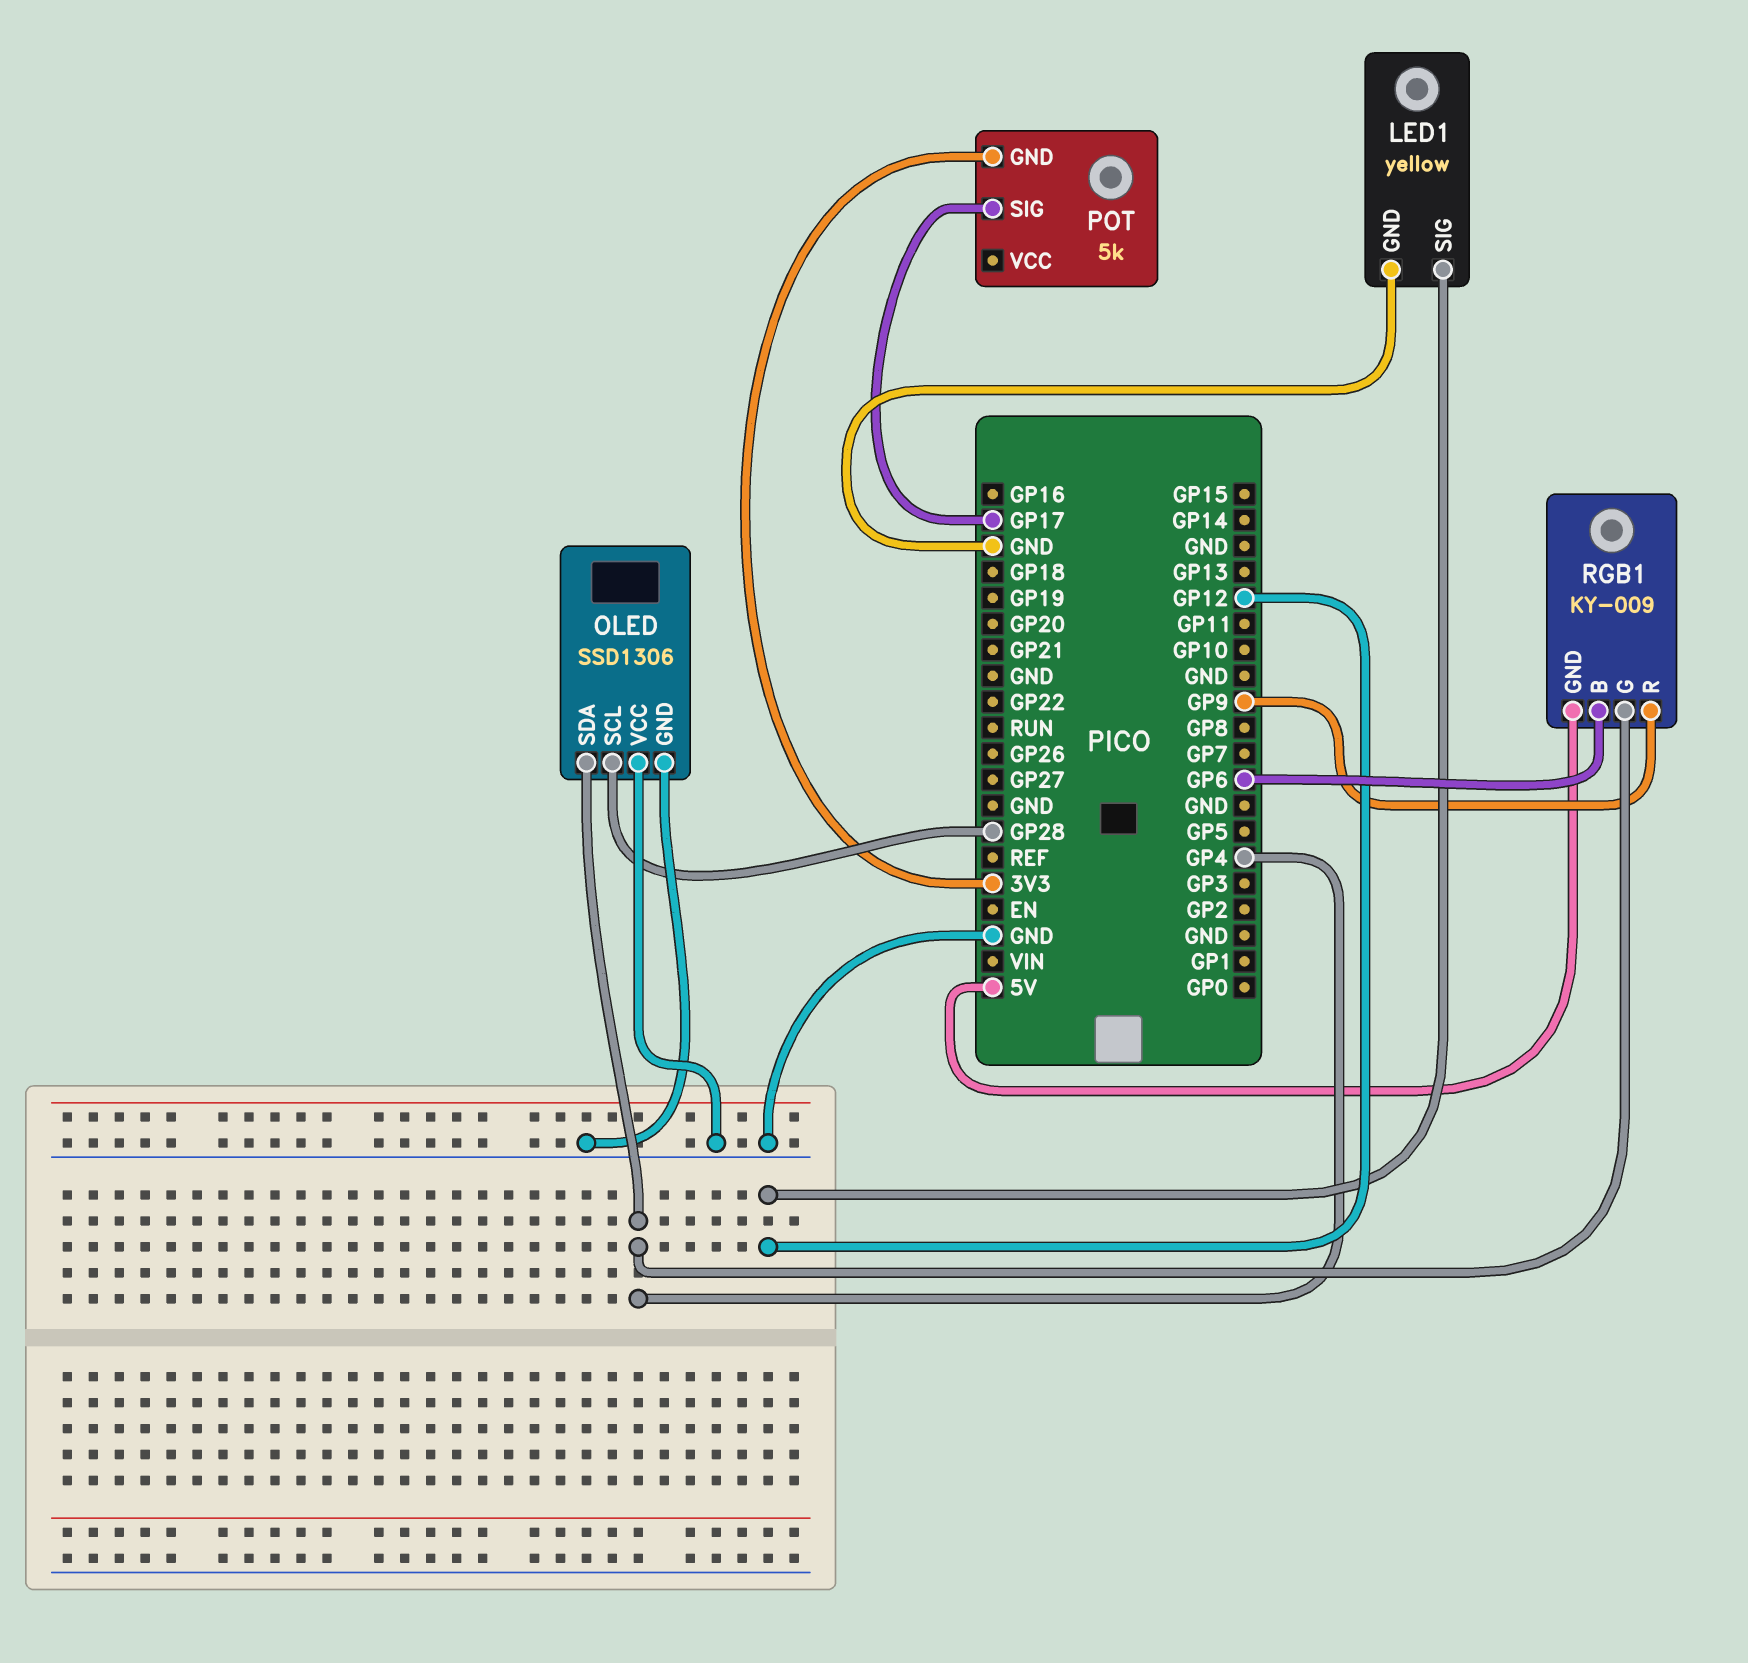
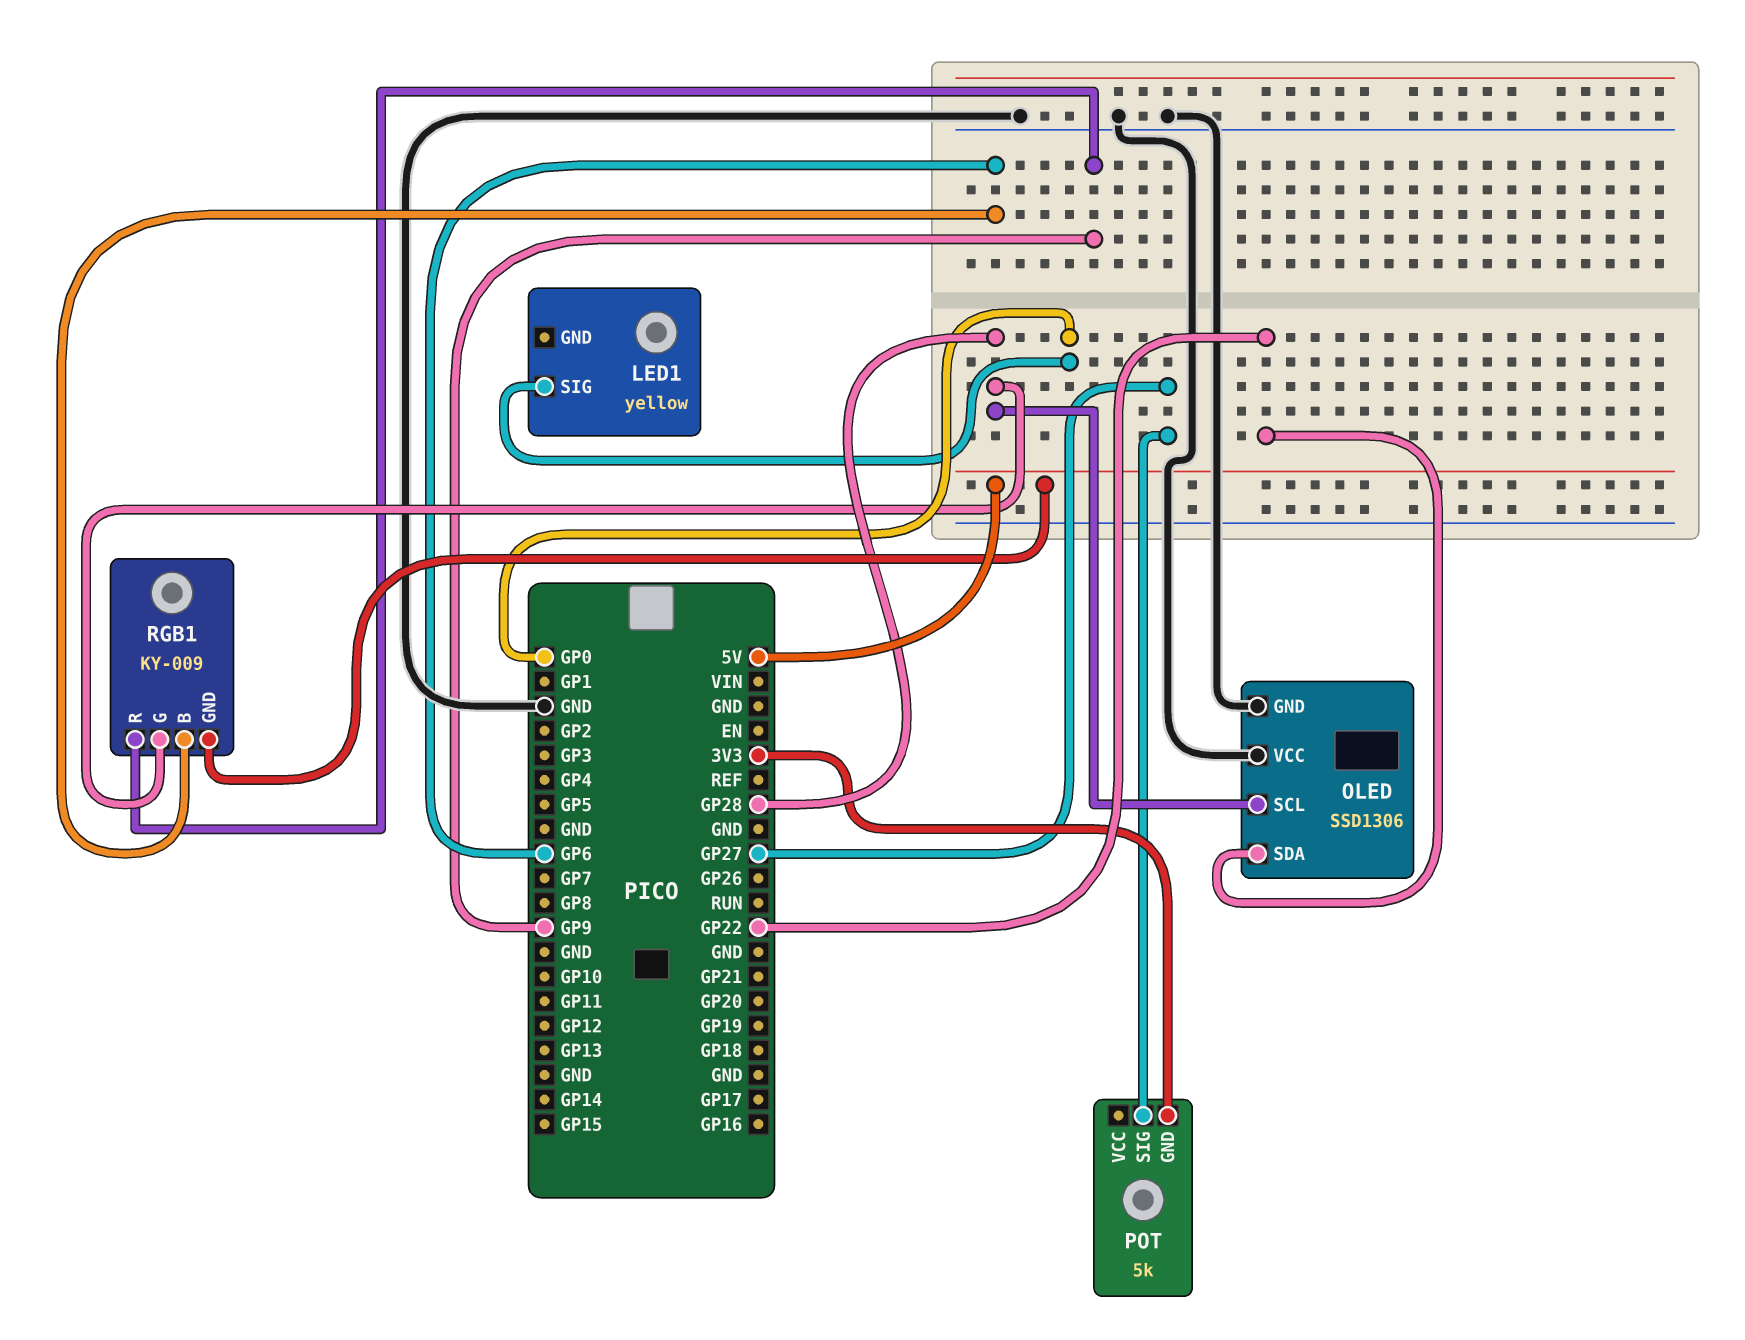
LED1 pin GND: GND -> none
LED1 pin SIG: GP12 -> GP0
OLED pin SDA: GP4 -> GP22
POT pin SIG: GP17 -> GP27
RGB1 pin G: GP4 -> GP28

